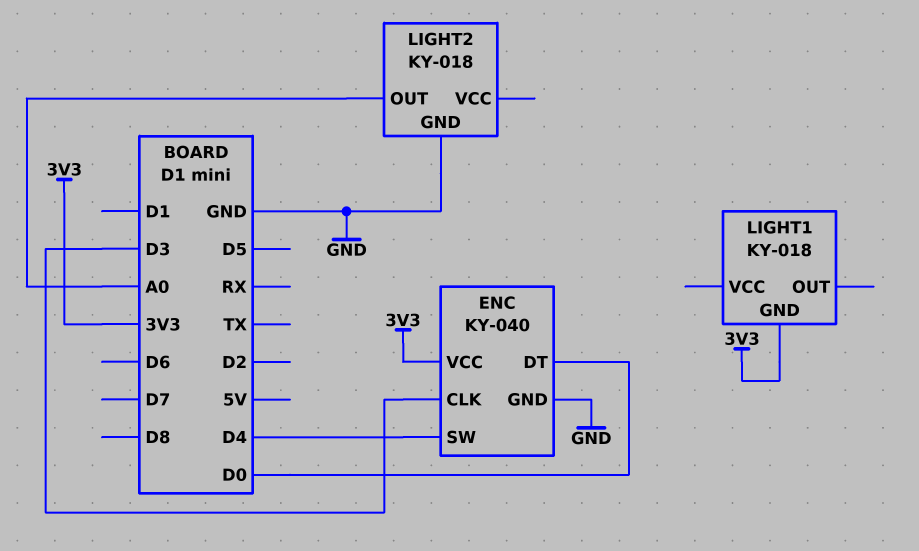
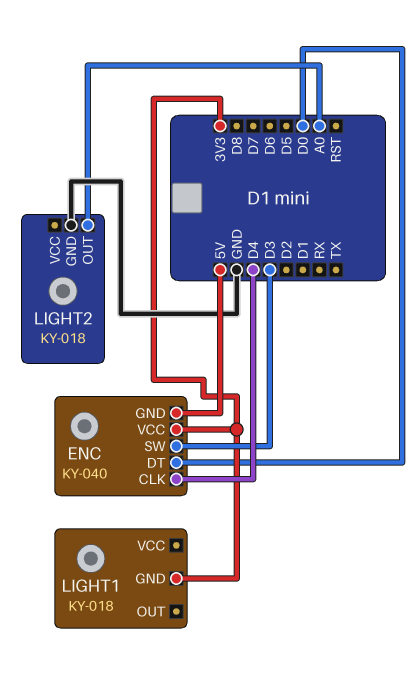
ENC pin CLK: D3 -> D4
ENC pin GND: GND -> 5V
ENC pin SW: D4 -> D3

